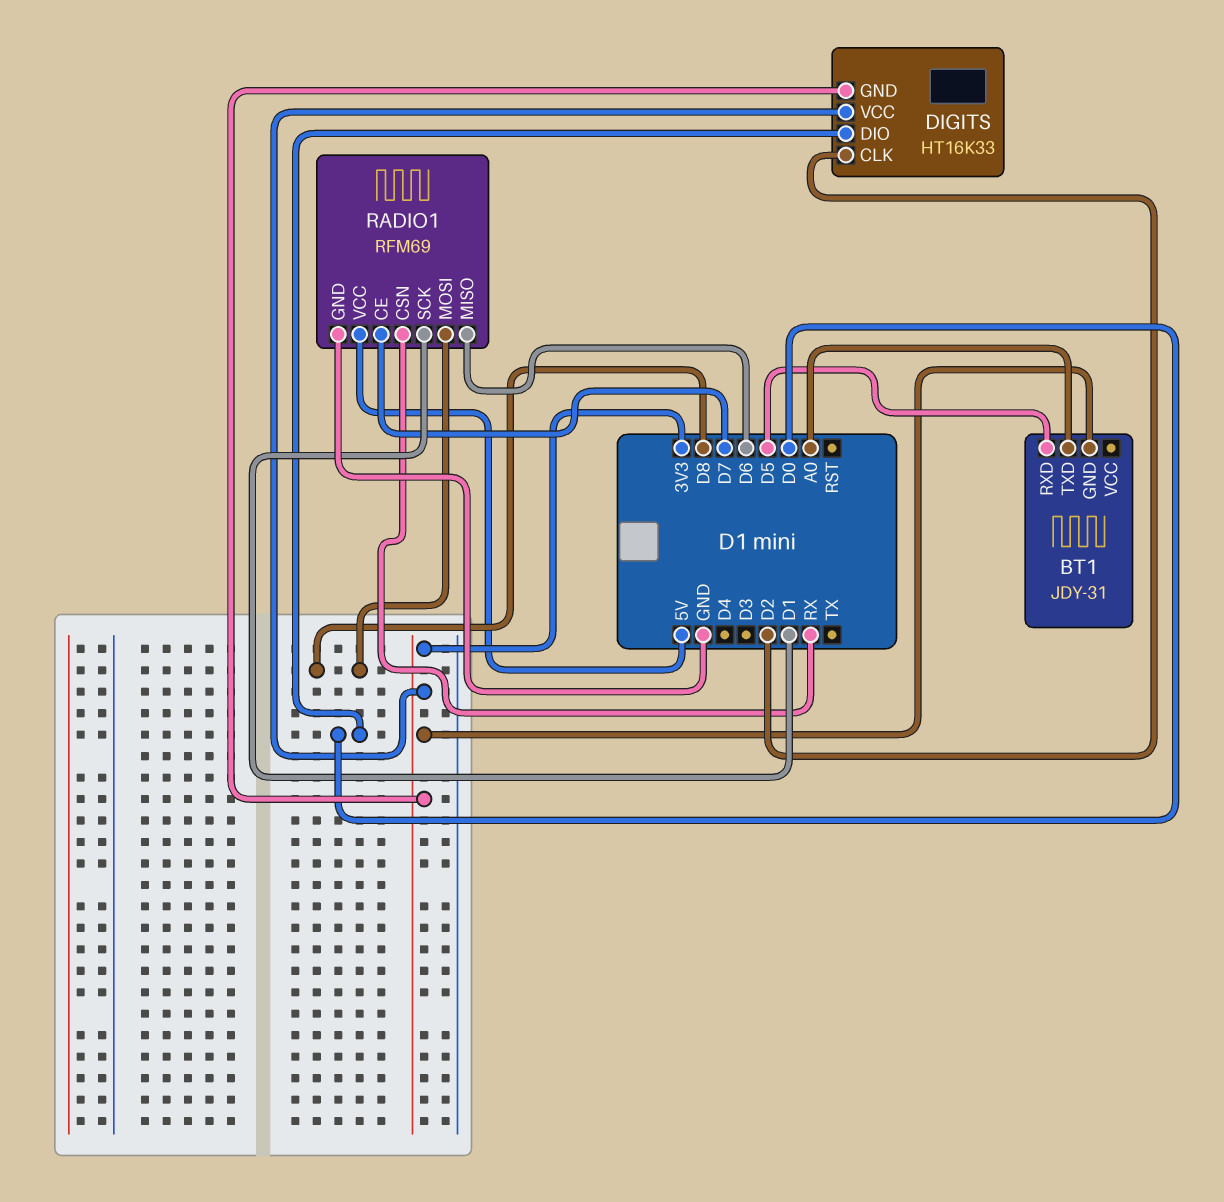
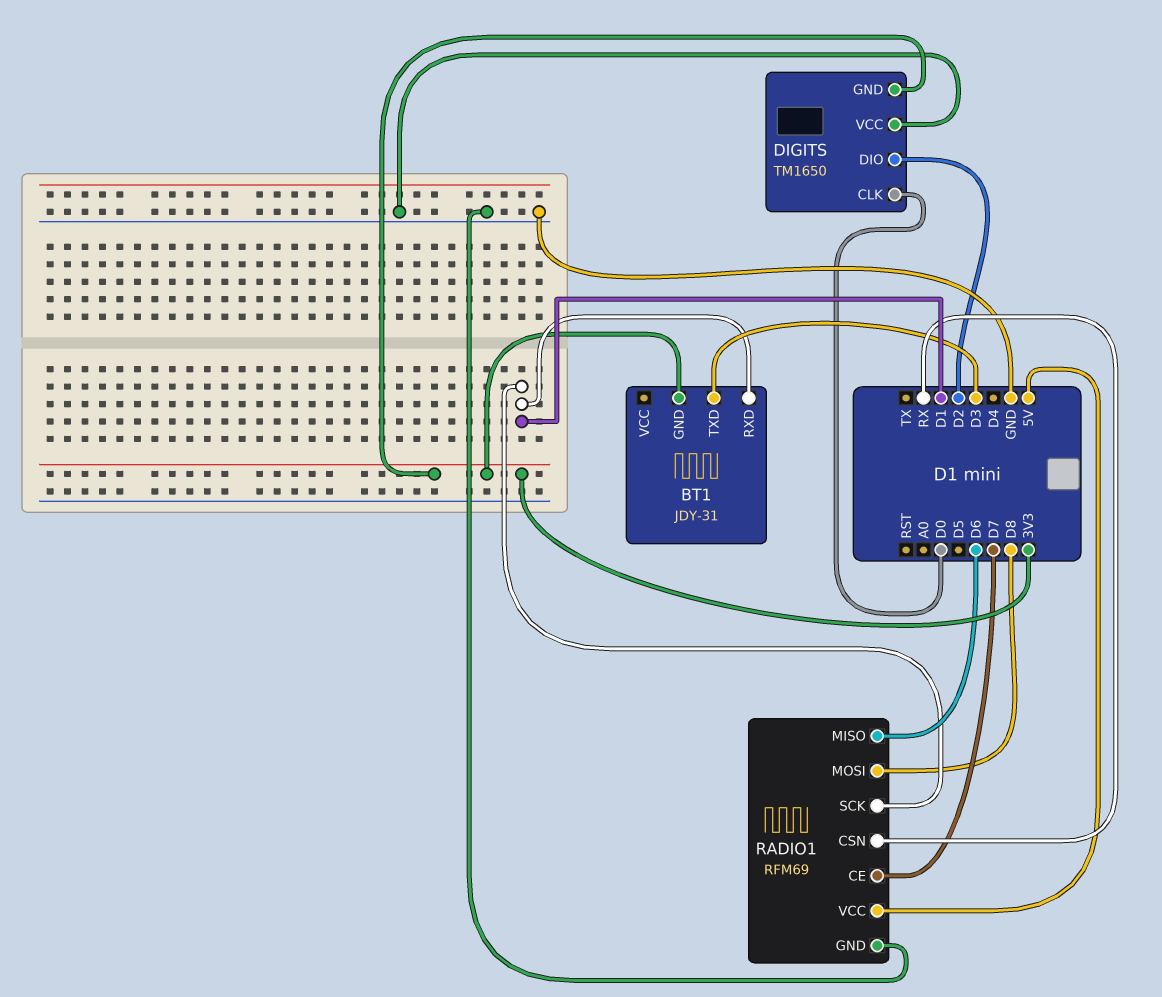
BT1 pin RXD: D5 -> D1
BT1 pin TXD: A0 -> D3
DIGITS: HT16K33 -> TM1650
DIGITS pin CLK: D2 -> D0
DIGITS pin DIO: D0 -> D2
DIGITS pin VCC: 3V3 -> GND

